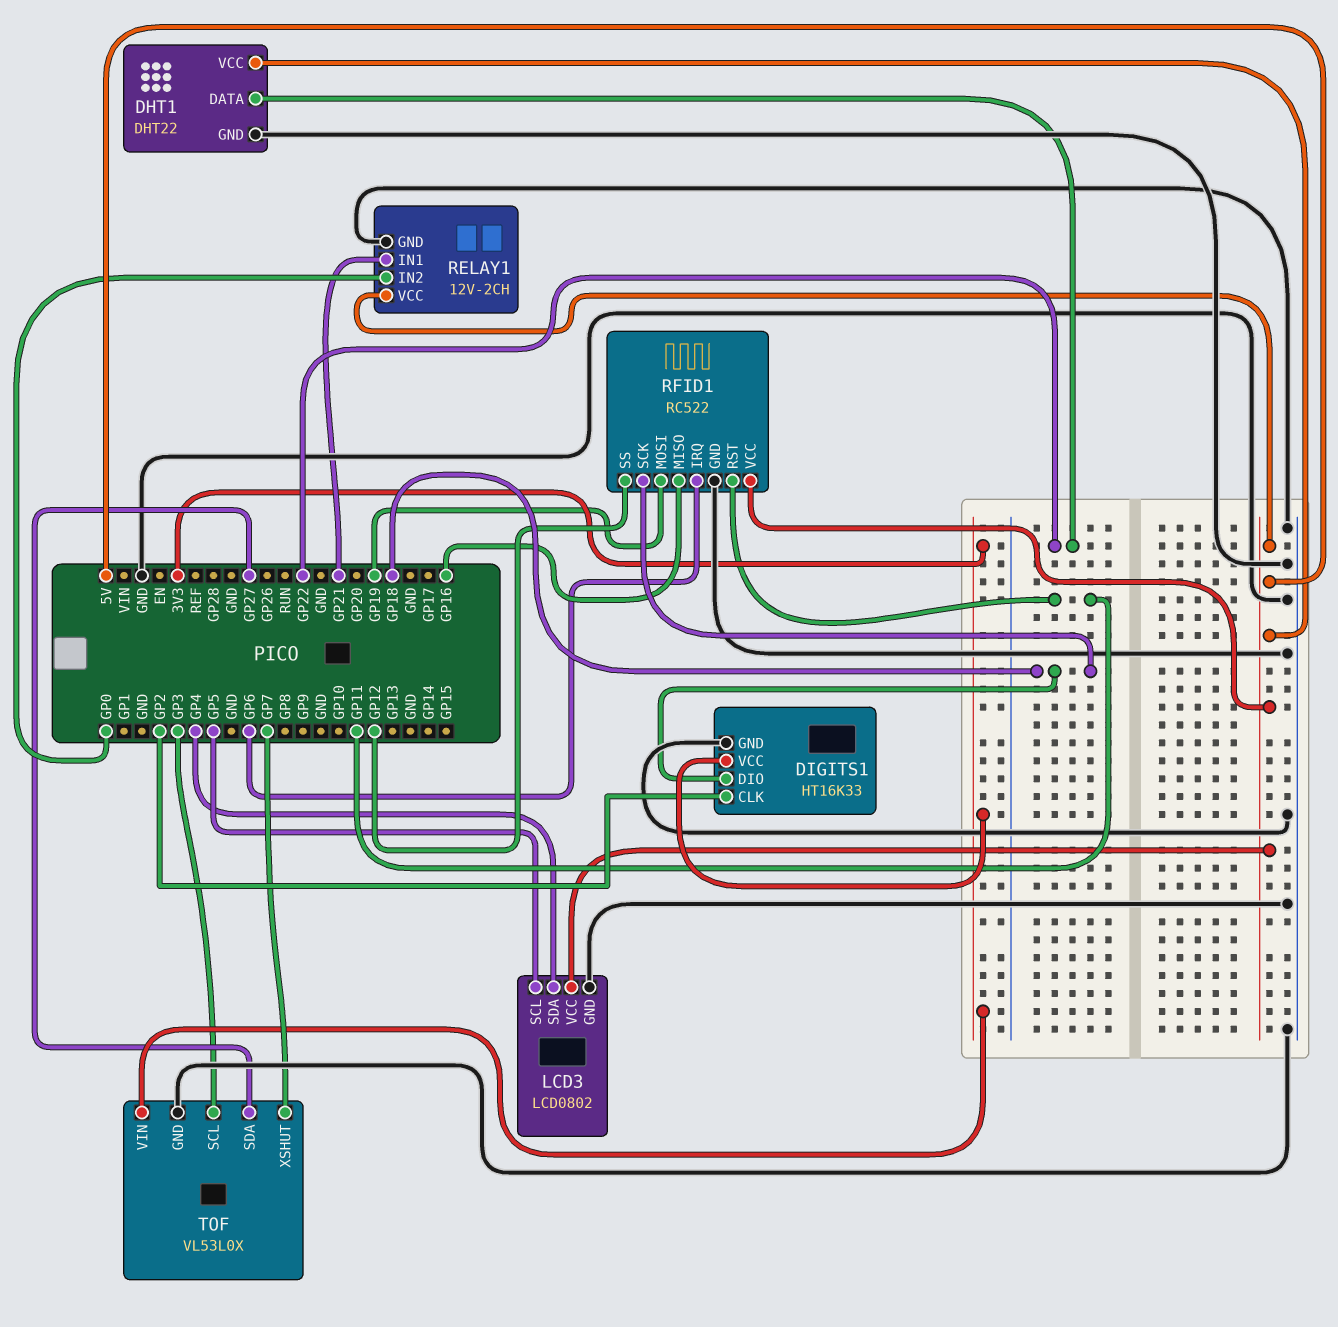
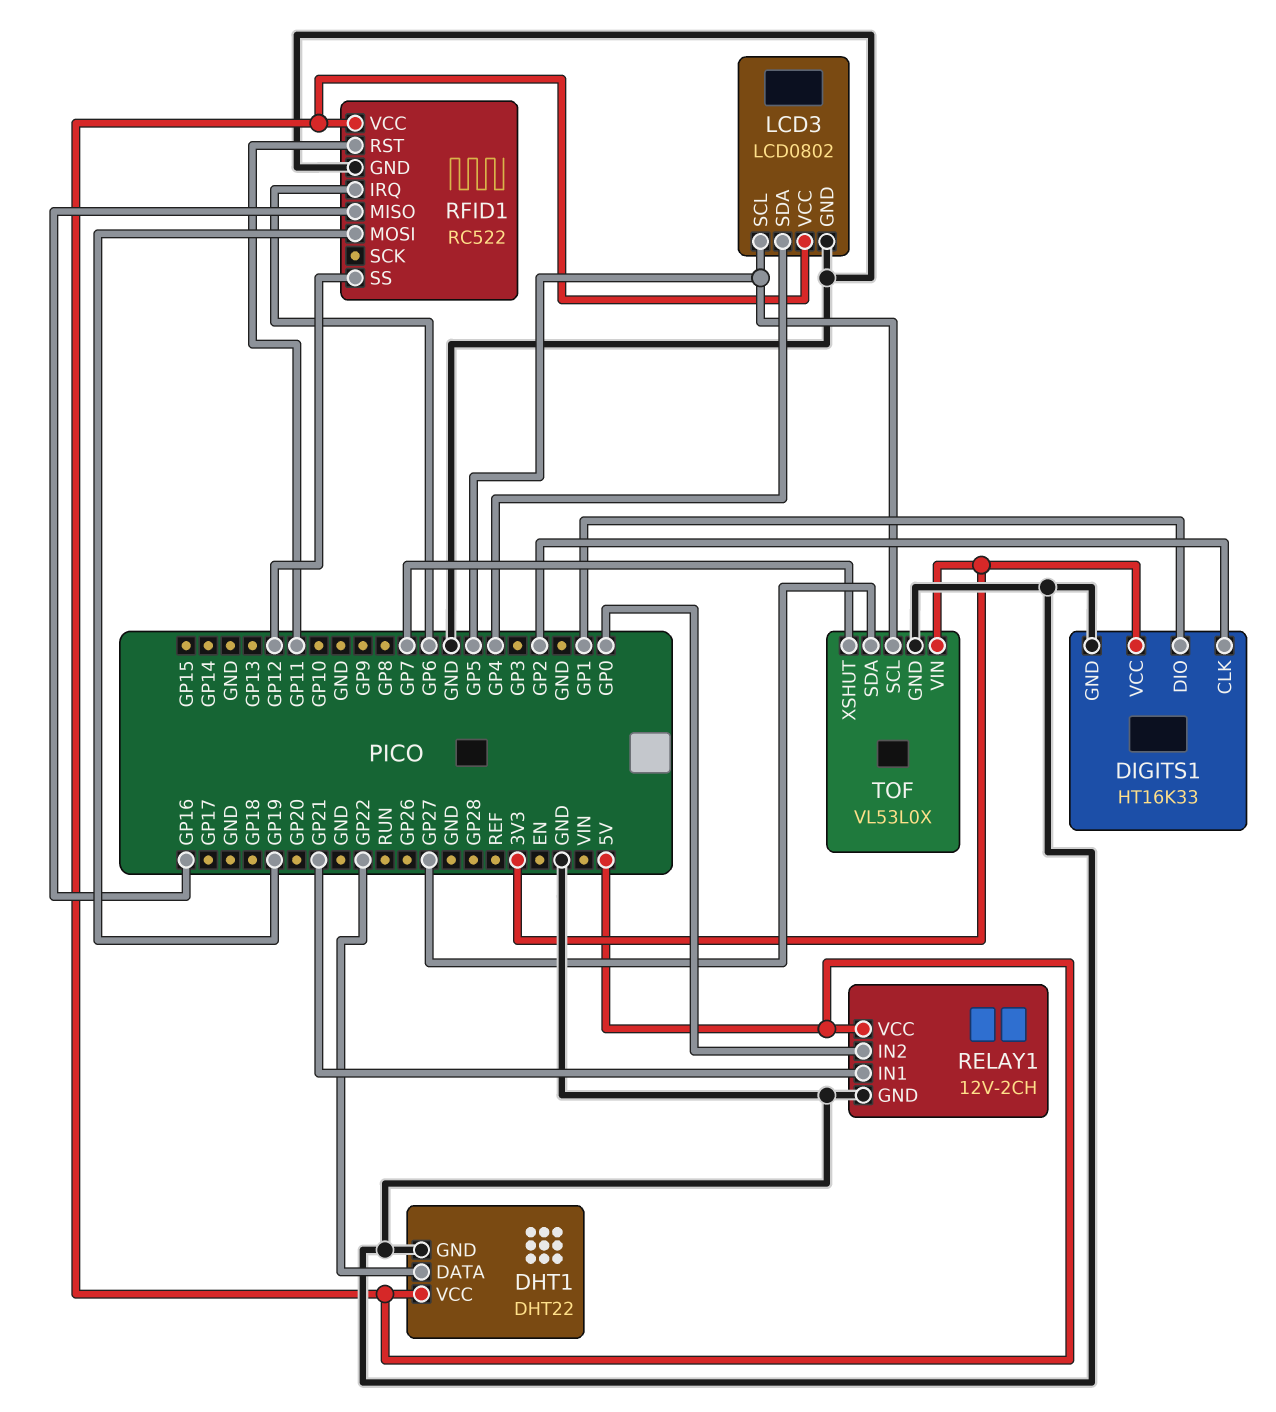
DIGITS1 pin DIO: GP18 -> GP1
RFID1 pin SCK: GP18 -> none
TOF pin SCL: GP3 -> GP5

